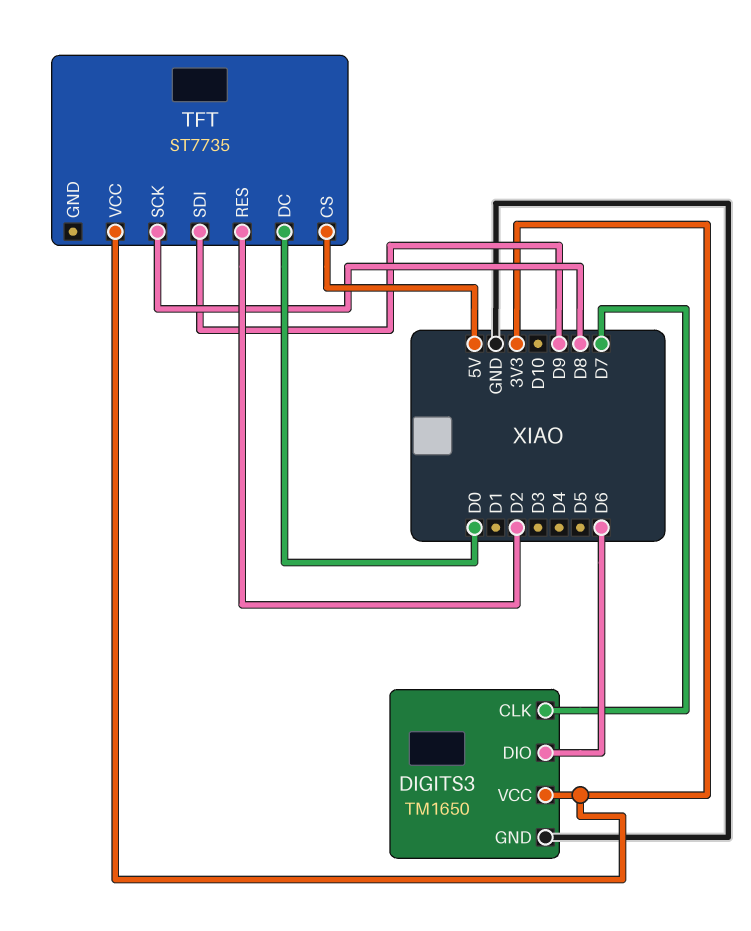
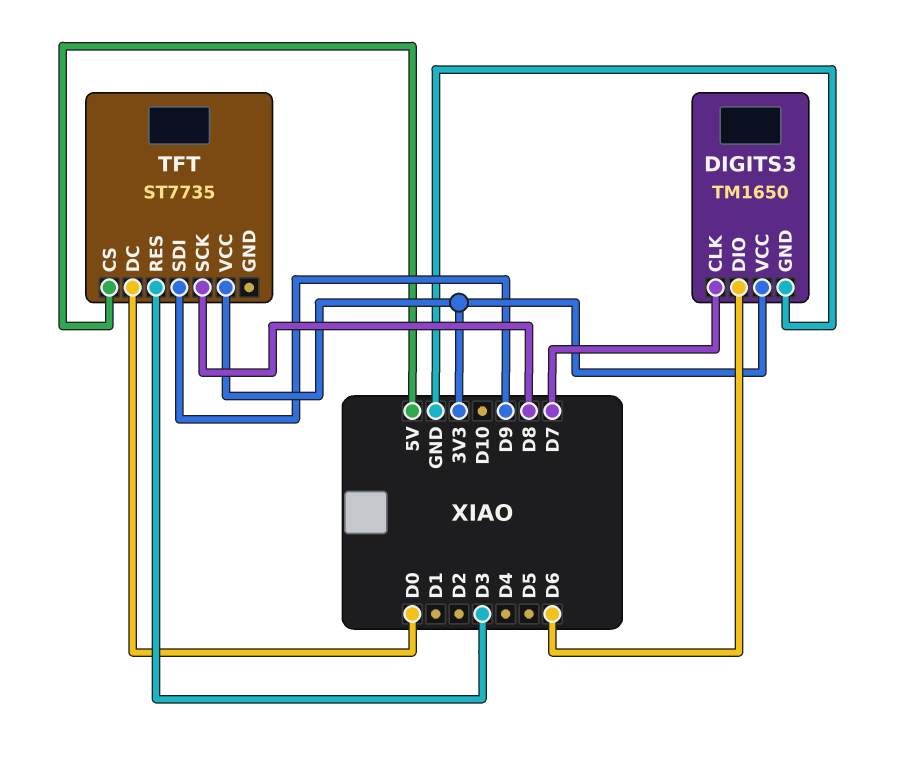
TFT pin RES: D2 -> D3

